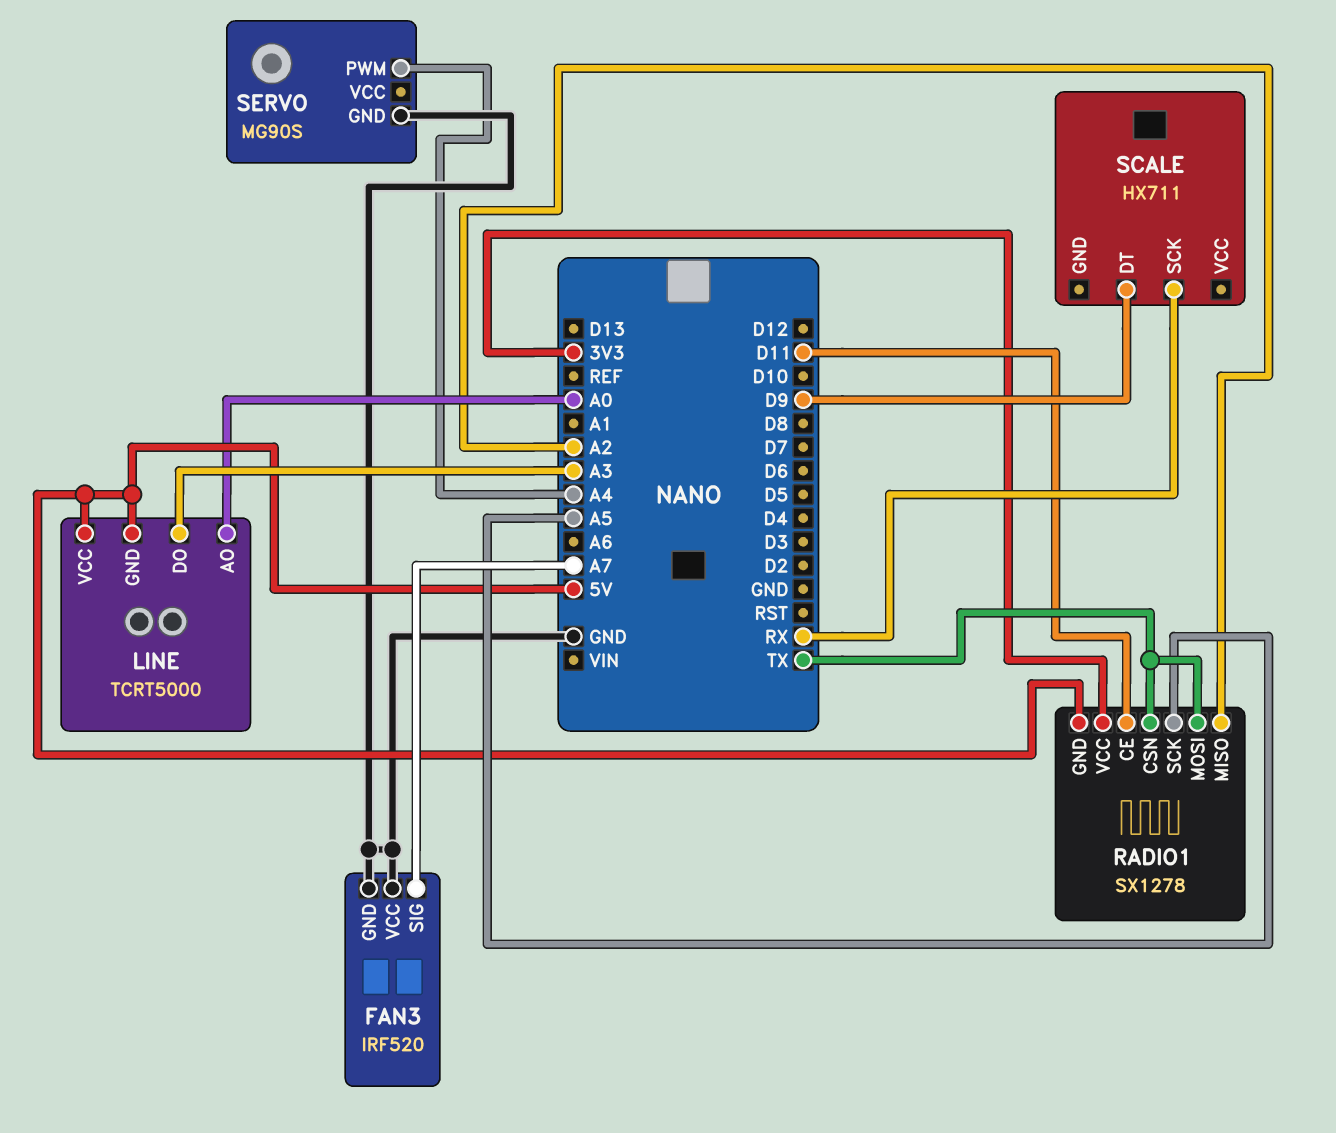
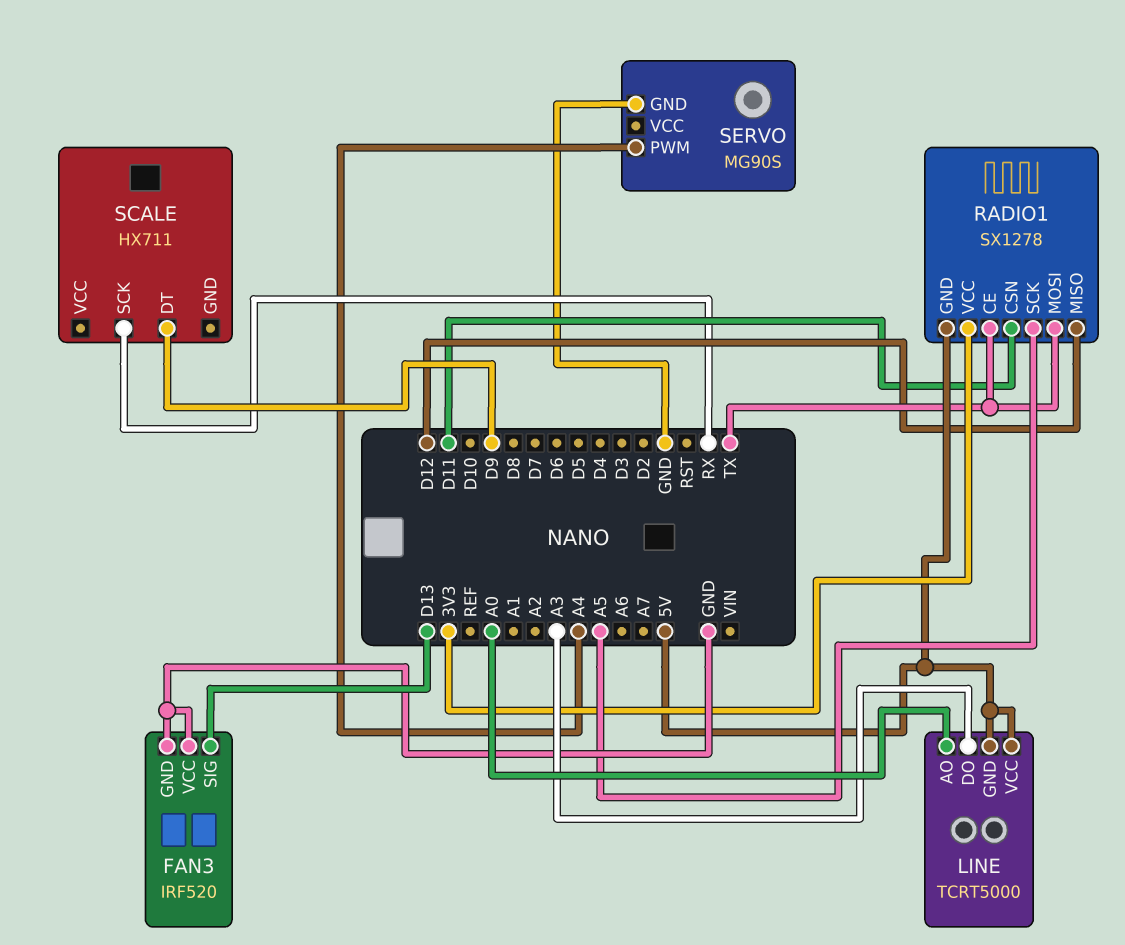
FAN3 pin SIG: A7 -> D13
RADIO1 pin CE: D11 -> TX
RADIO1 pin CSN: TX -> D11
RADIO1 pin MISO: A2 -> D12

